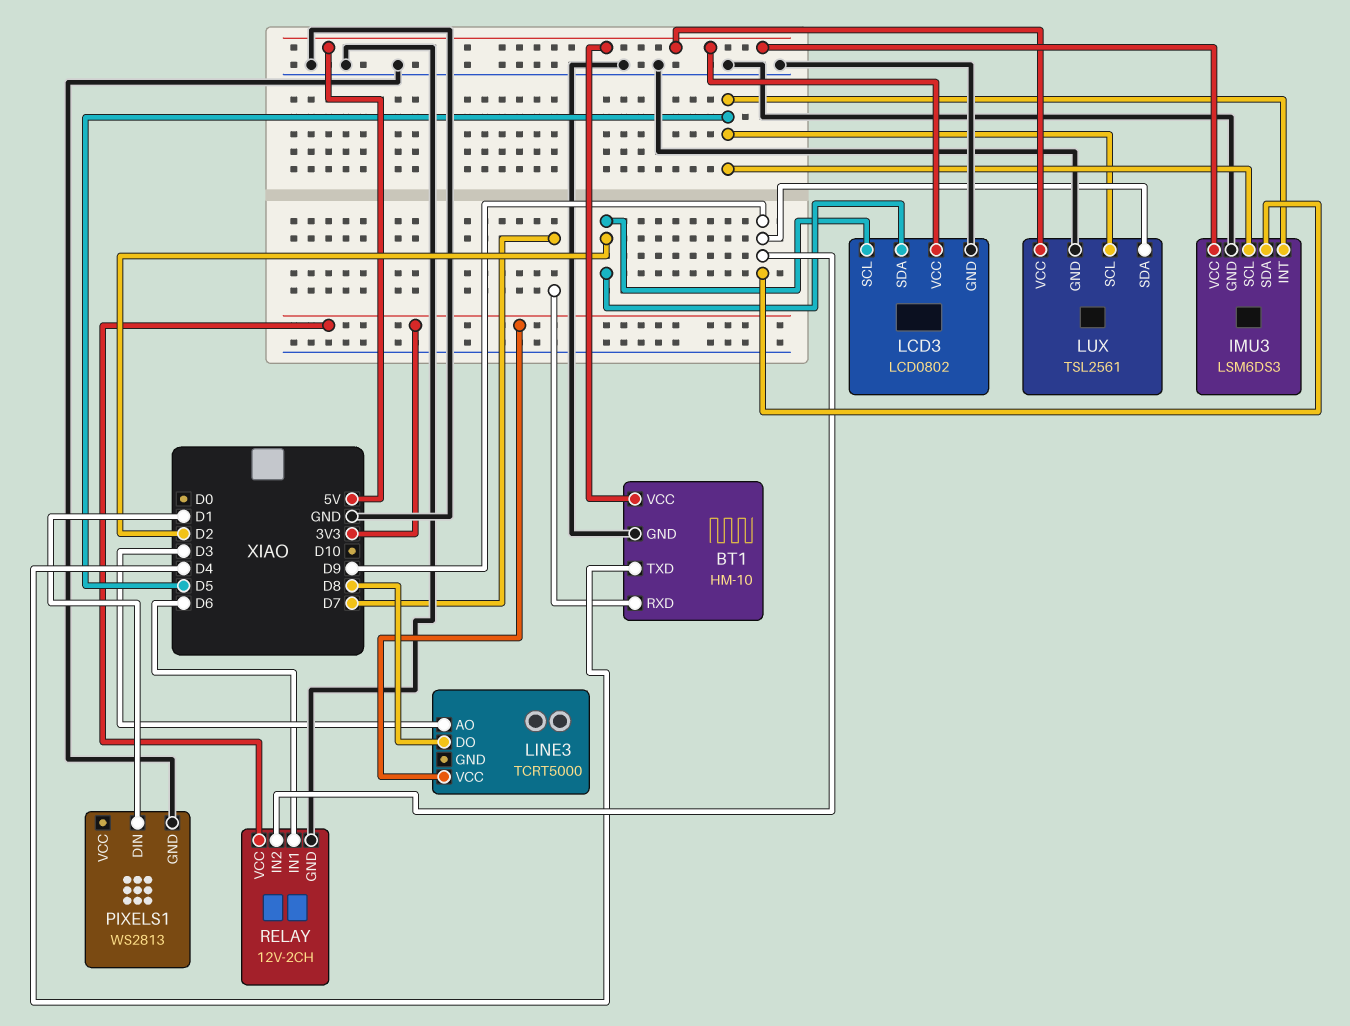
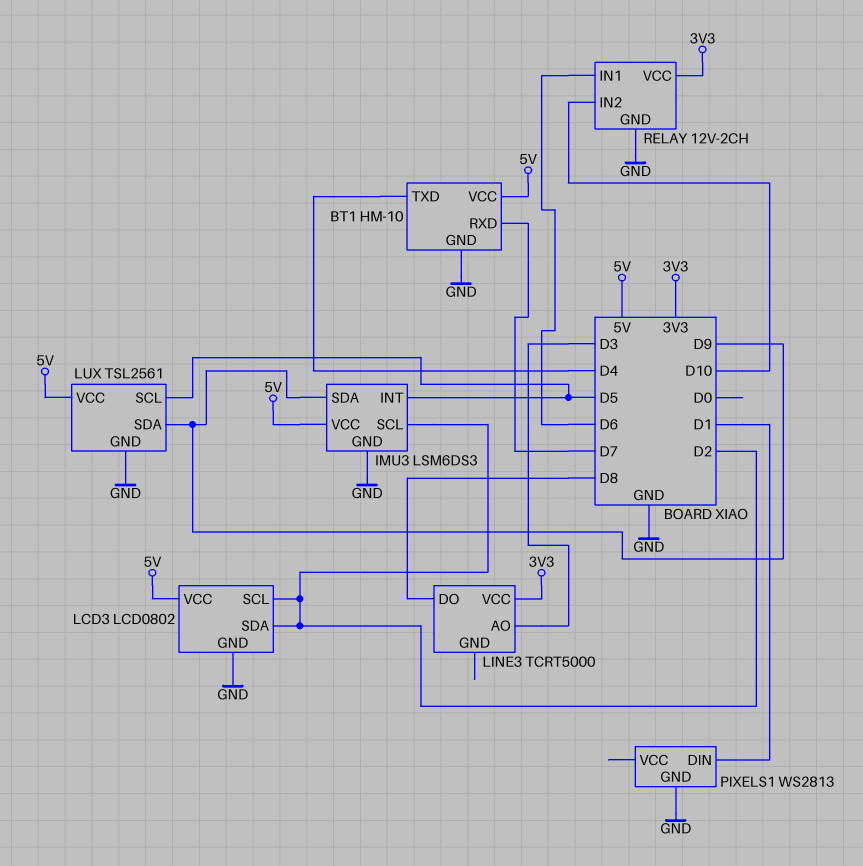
IMU3 pin SCL: D5 -> D2
RELAY pin IN2: D9 -> D10

